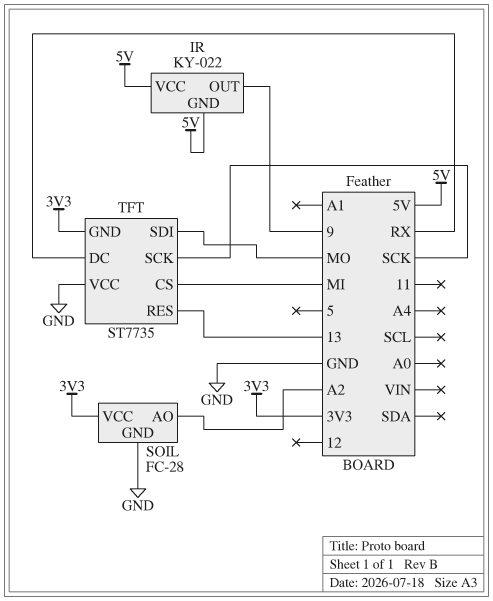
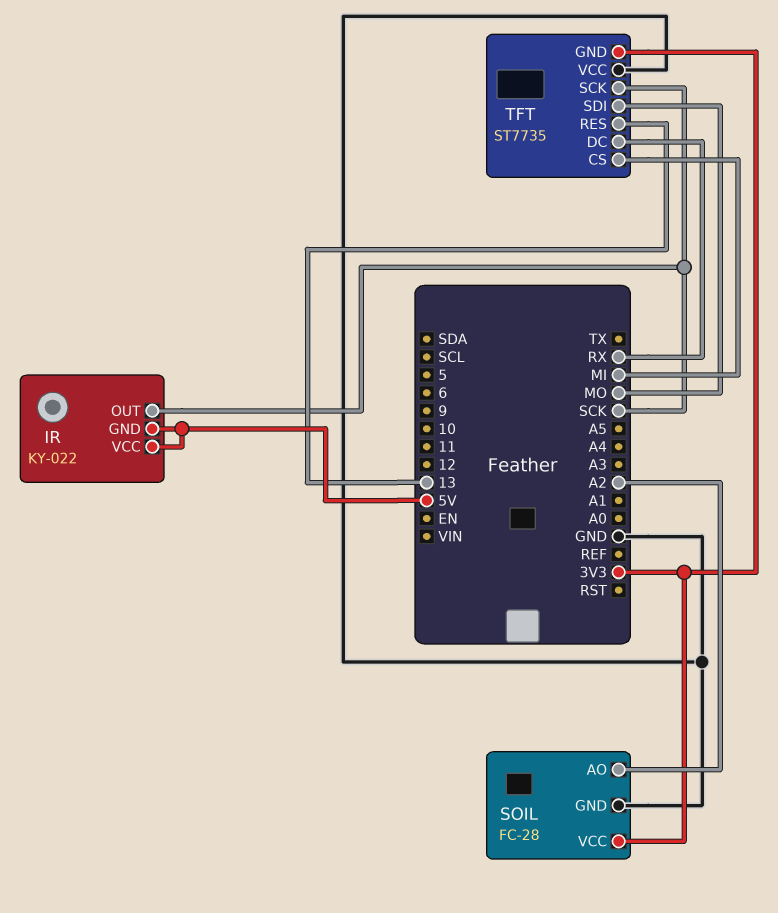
IR pin OUT: 9 -> SCK

